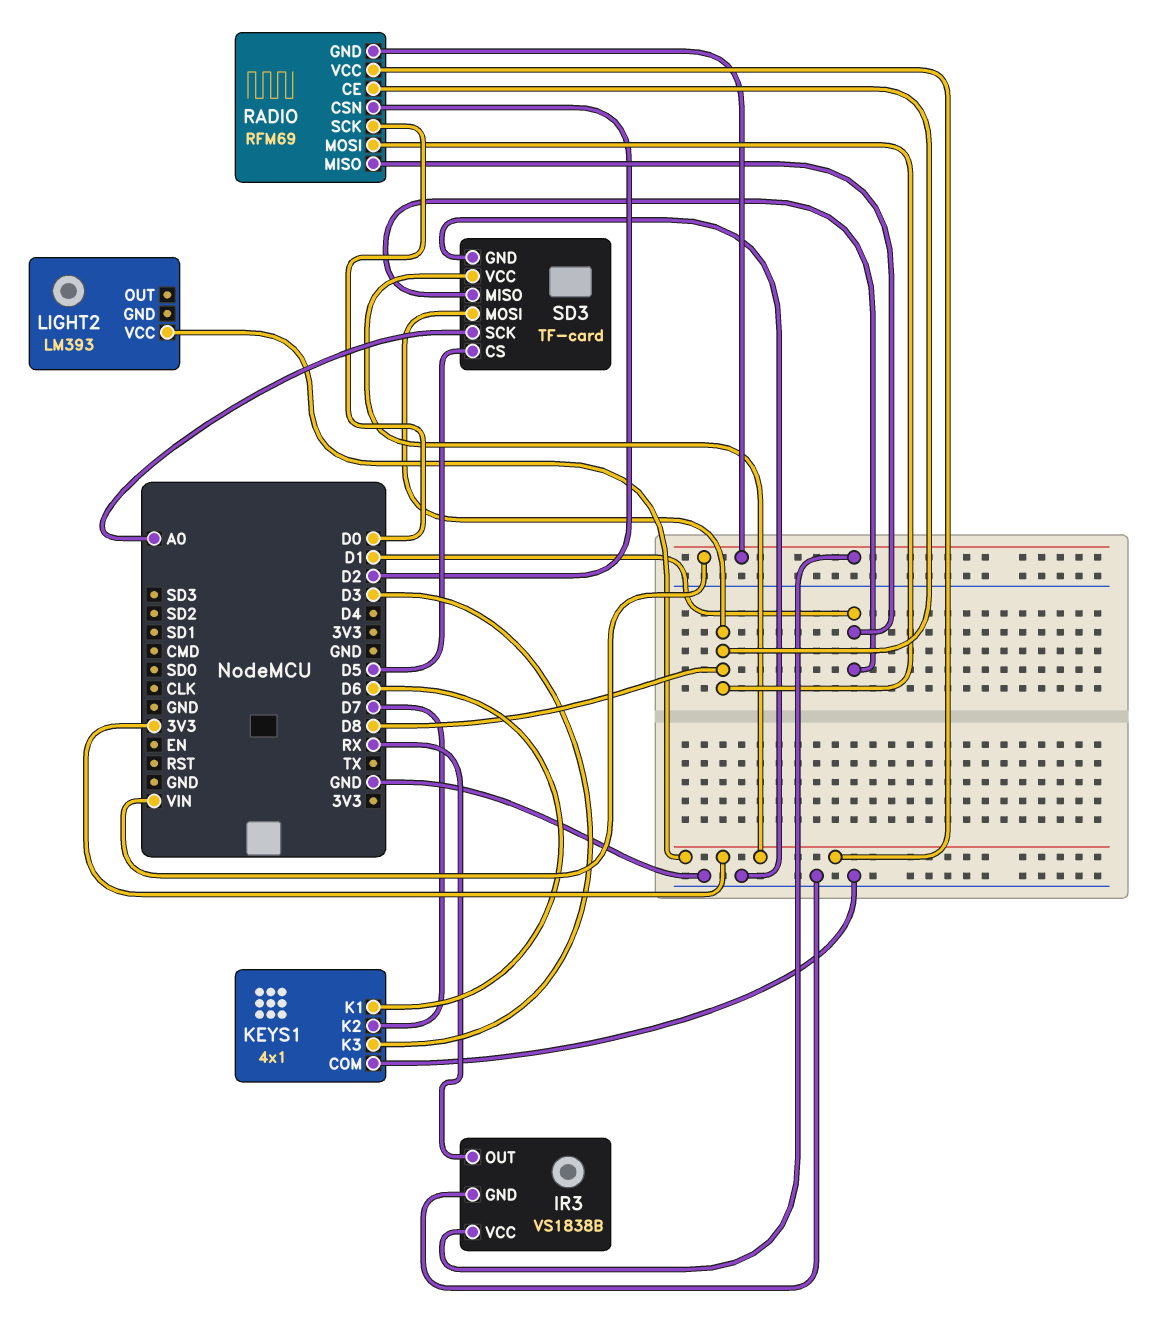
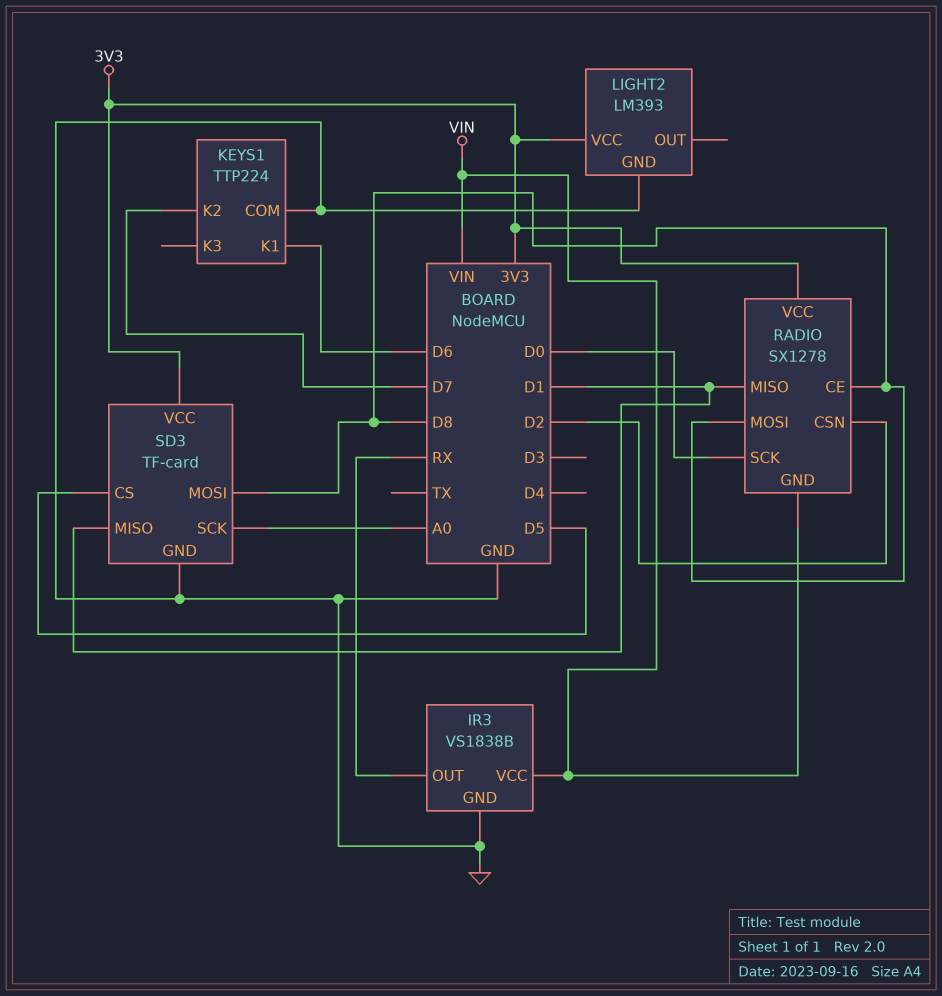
KEYS1: 4x1 -> TTP224
KEYS1 pin K3: D3 -> none
LIGHT2 pin GND: none -> GND
RADIO: RFM69 -> SX1278

